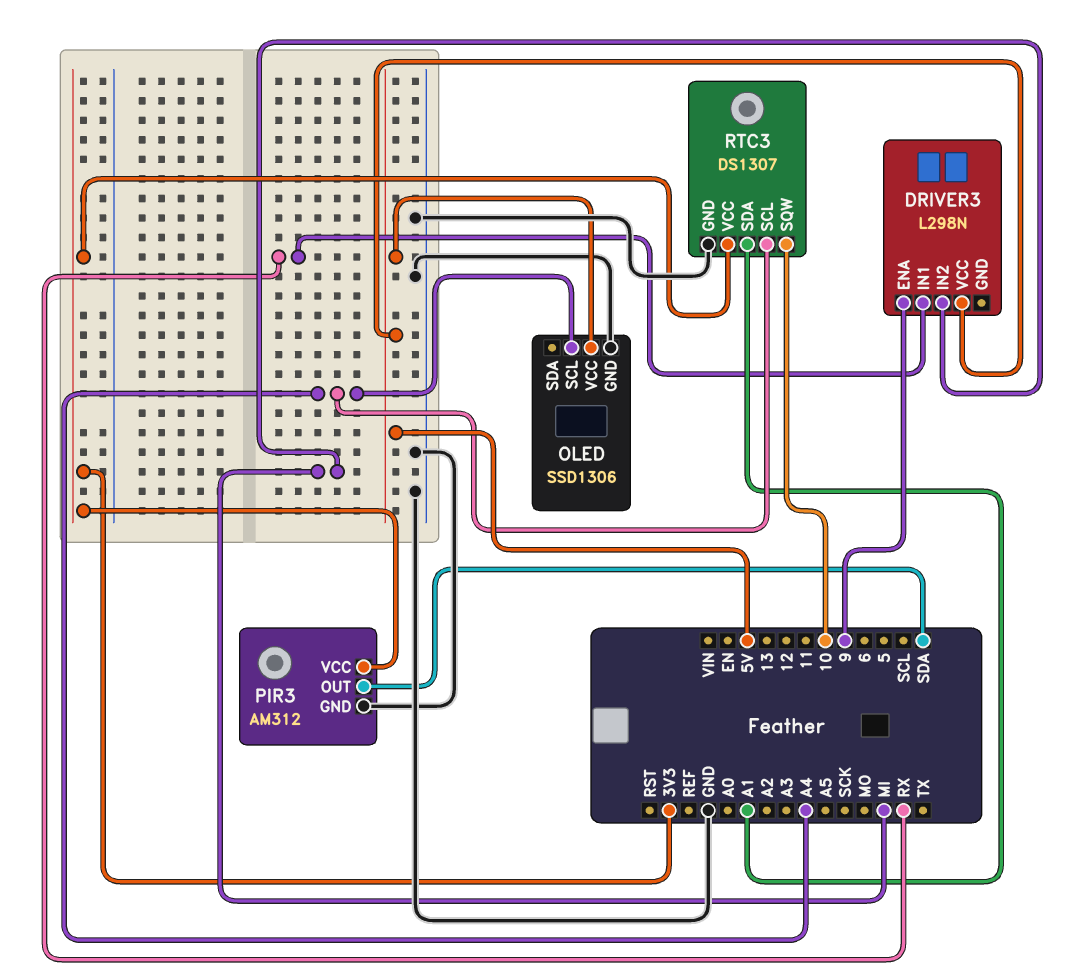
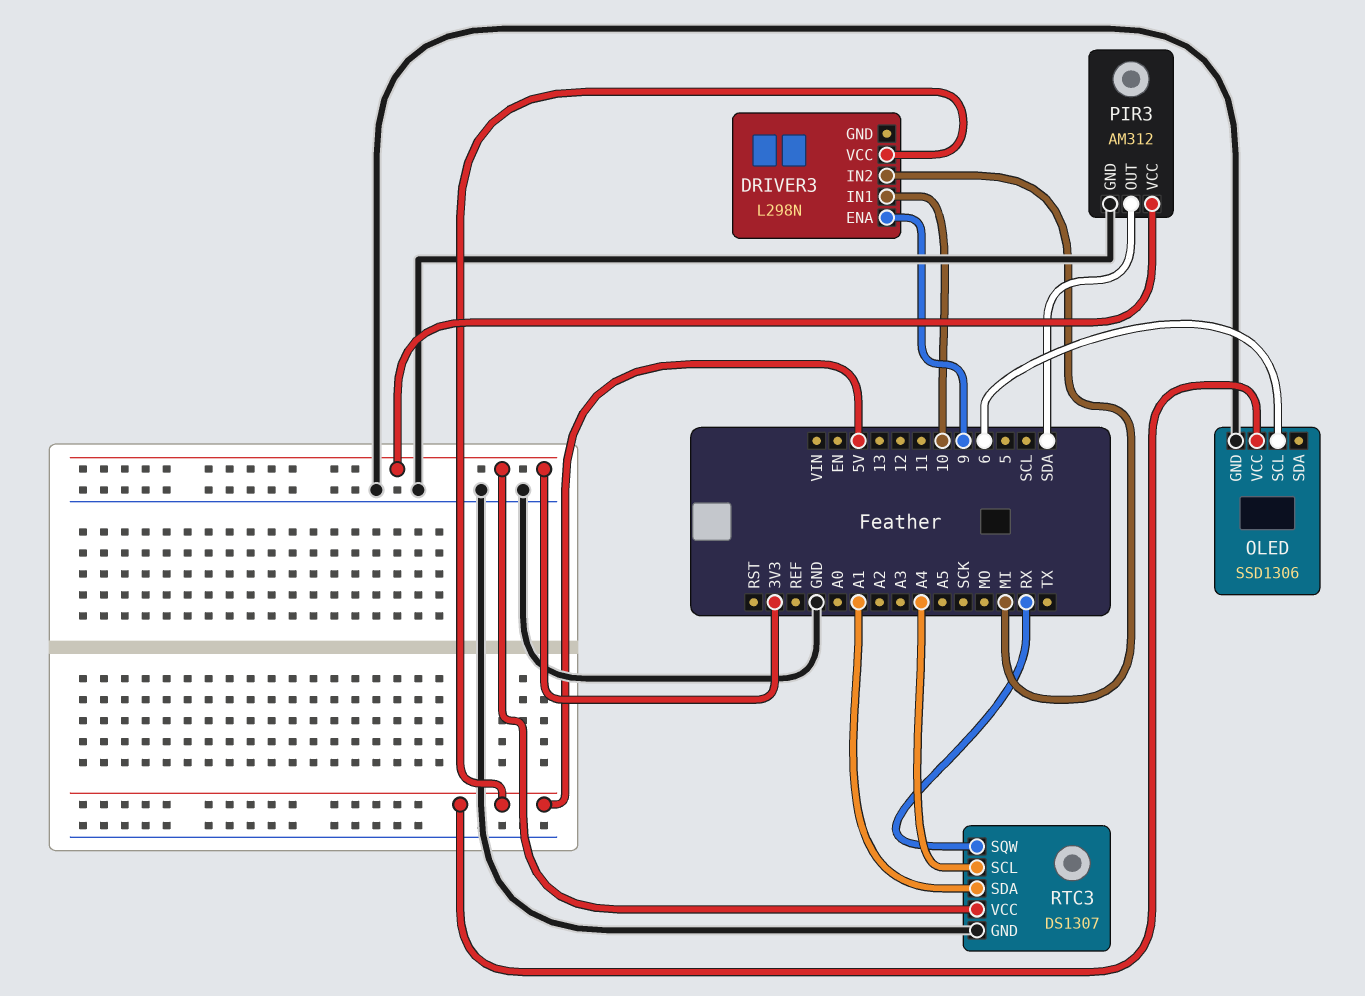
DRIVER3 pin IN1: RX -> 10
OLED pin SCL: A4 -> 6
RTC3 pin SQW: 10 -> RX

